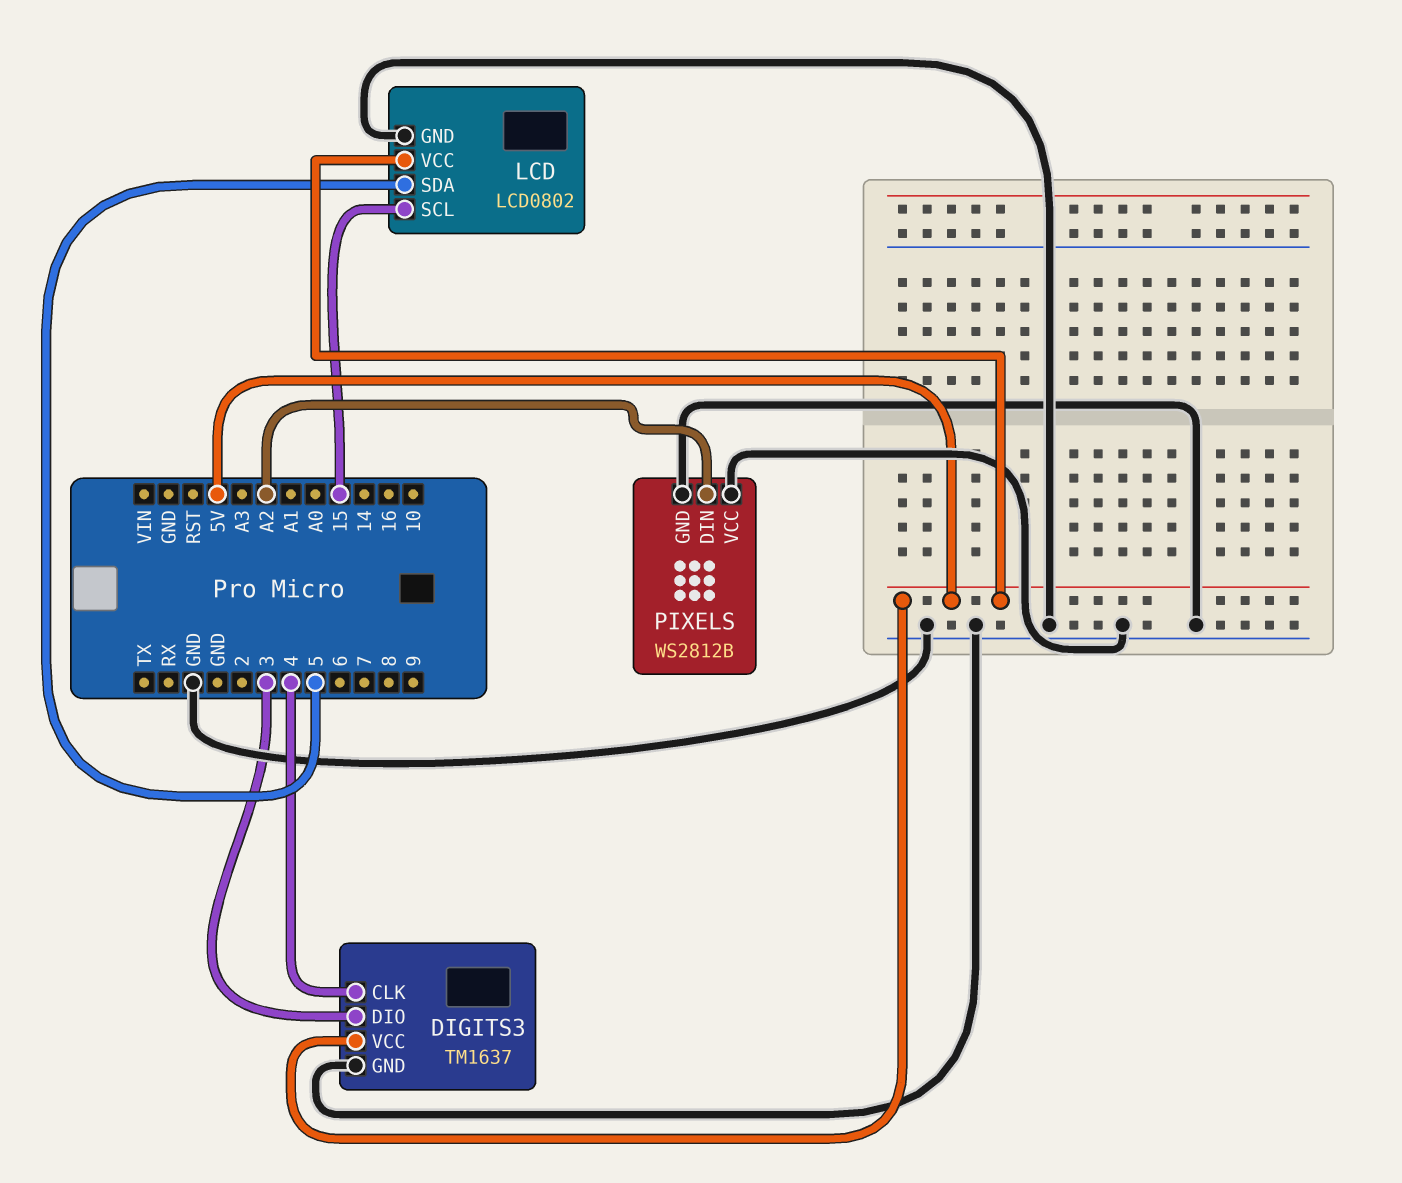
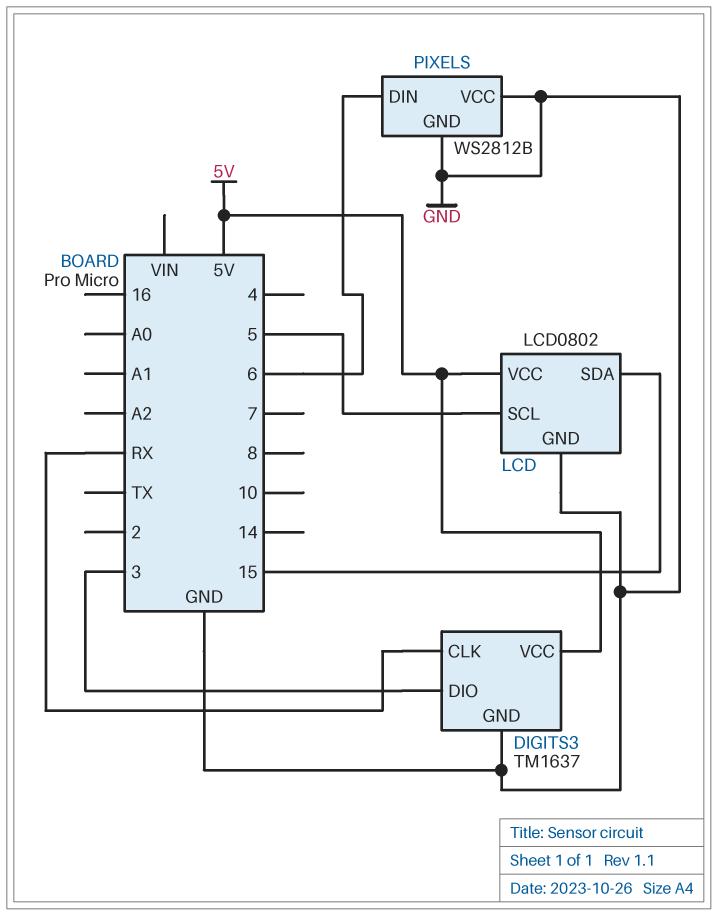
DIGITS3 pin CLK: 4 -> RX
LCD pin SCL: 15 -> 5
LCD pin SDA: 5 -> 15
PIXELS pin DIN: A2 -> 6

